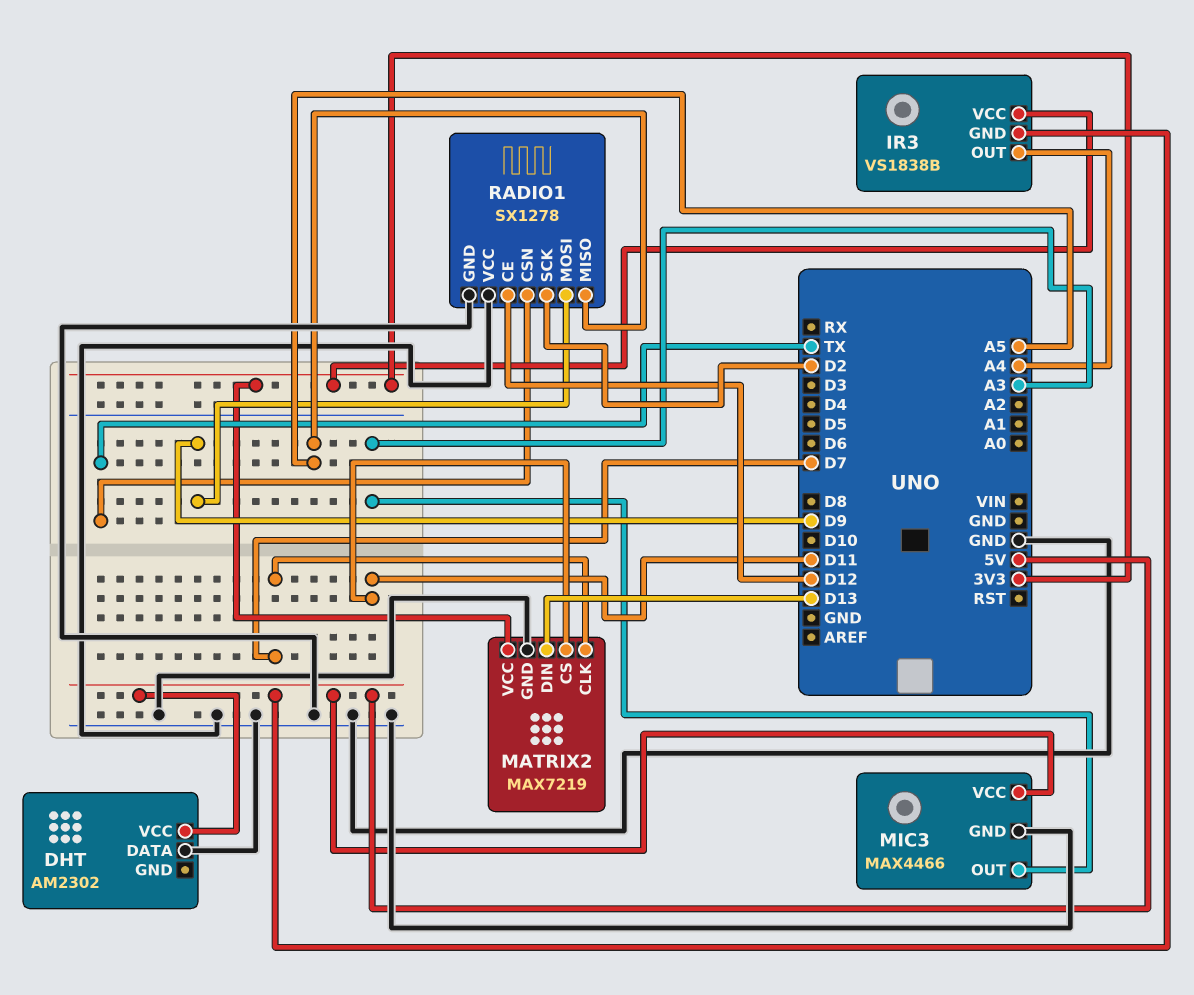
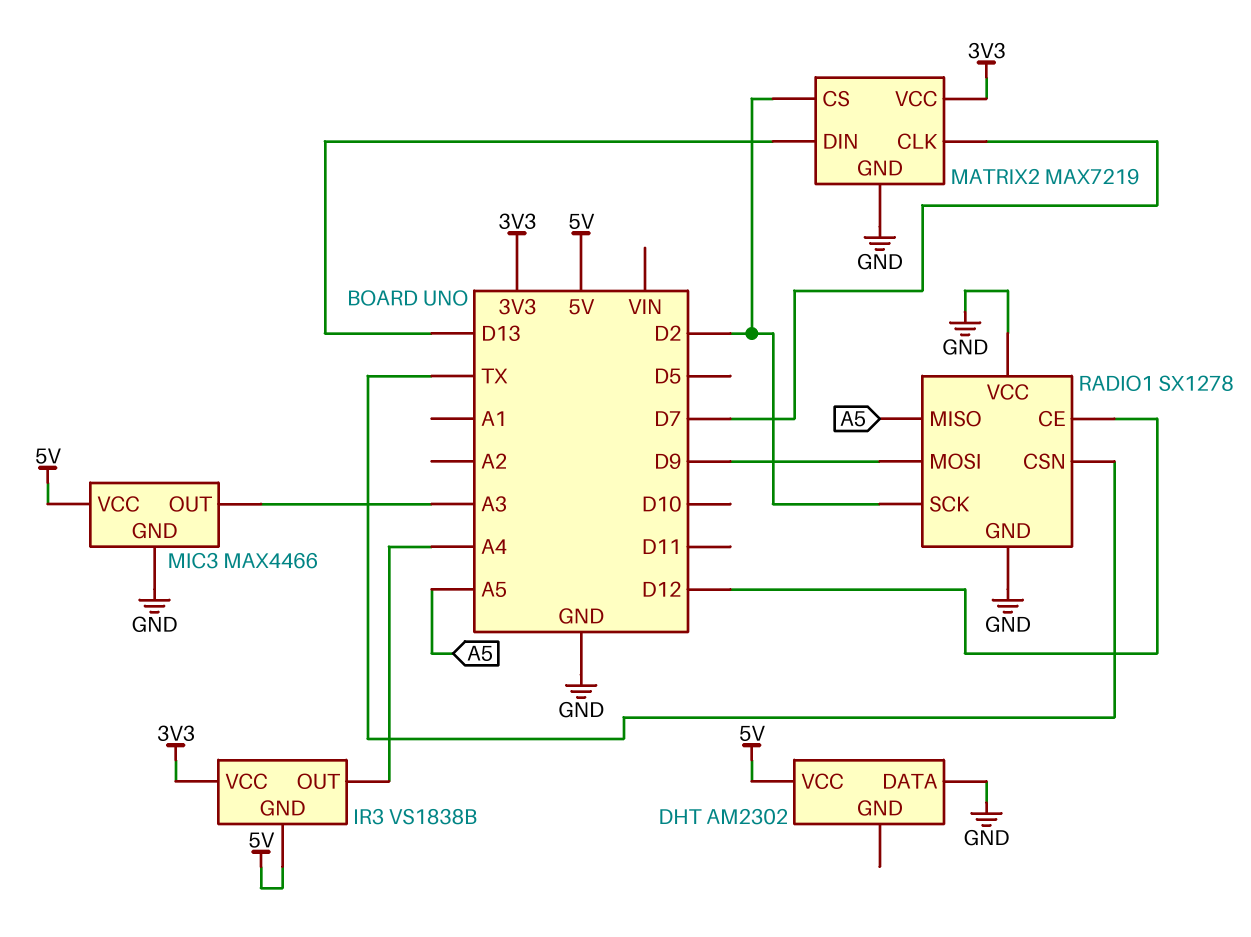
MATRIX2 pin CS: D11 -> D2

